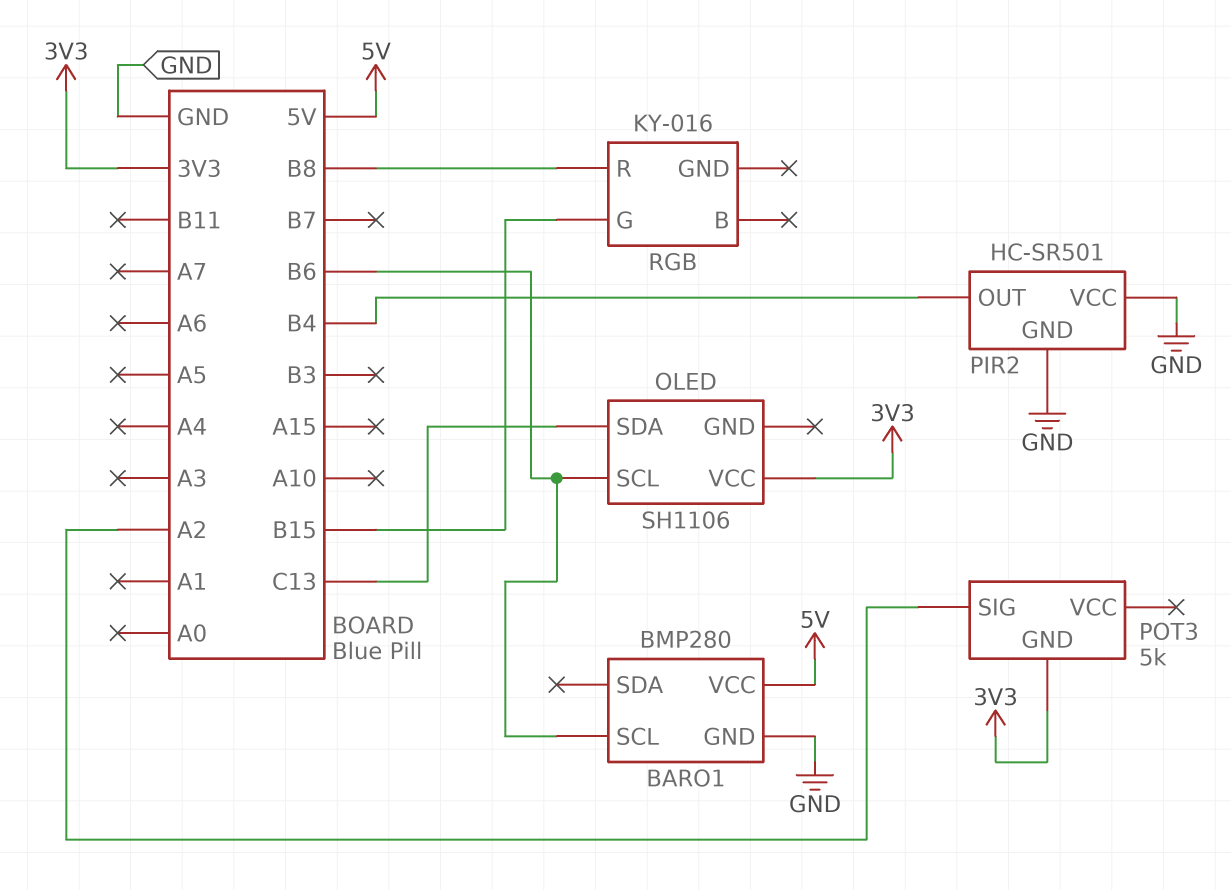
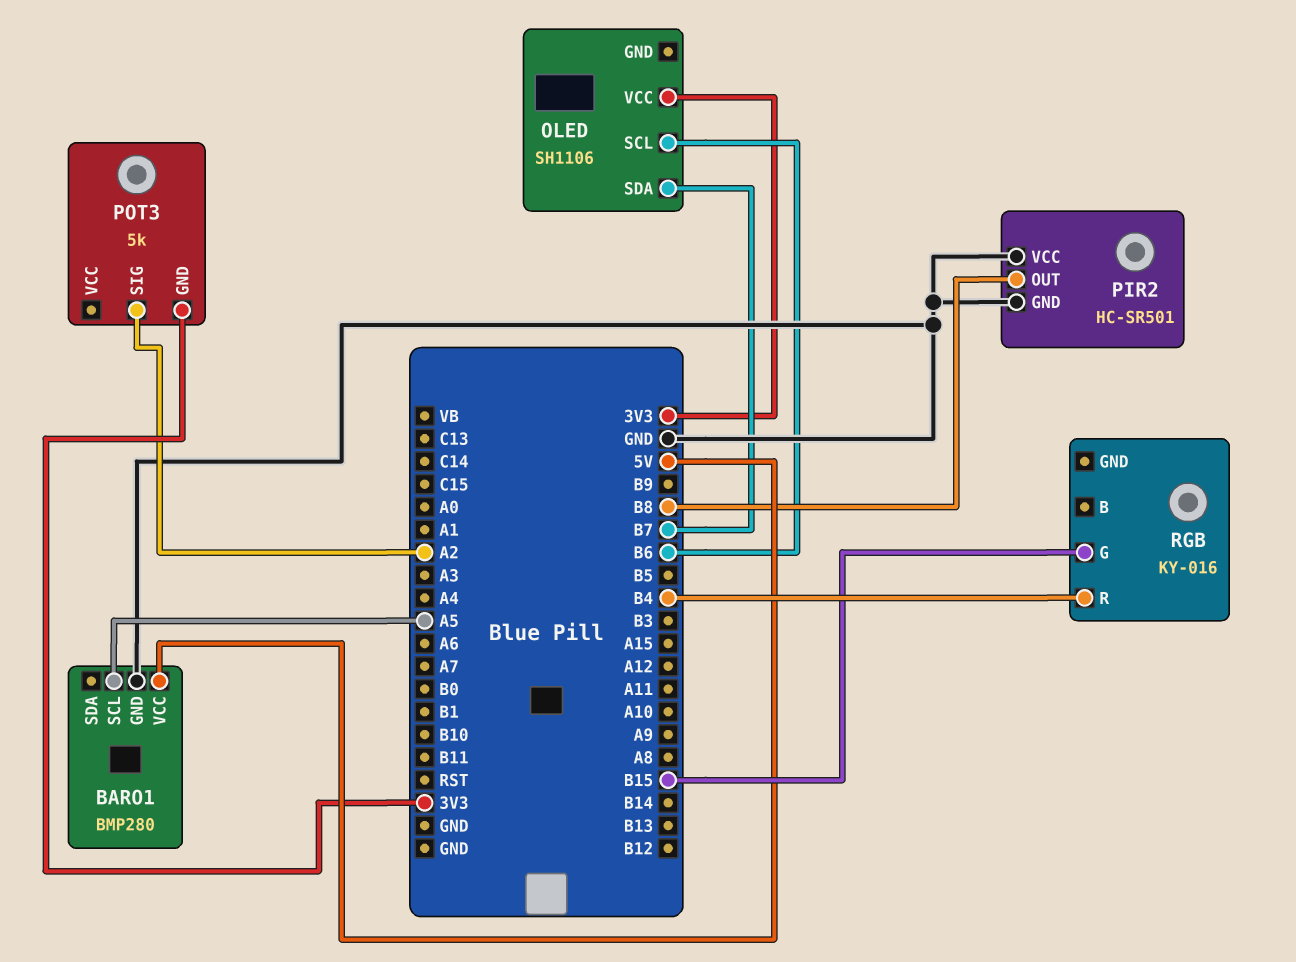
BARO1 pin SCL: B6 -> A5
OLED pin SDA: C13 -> B7
PIR2 pin OUT: B4 -> B8
RGB pin R: B8 -> B4

